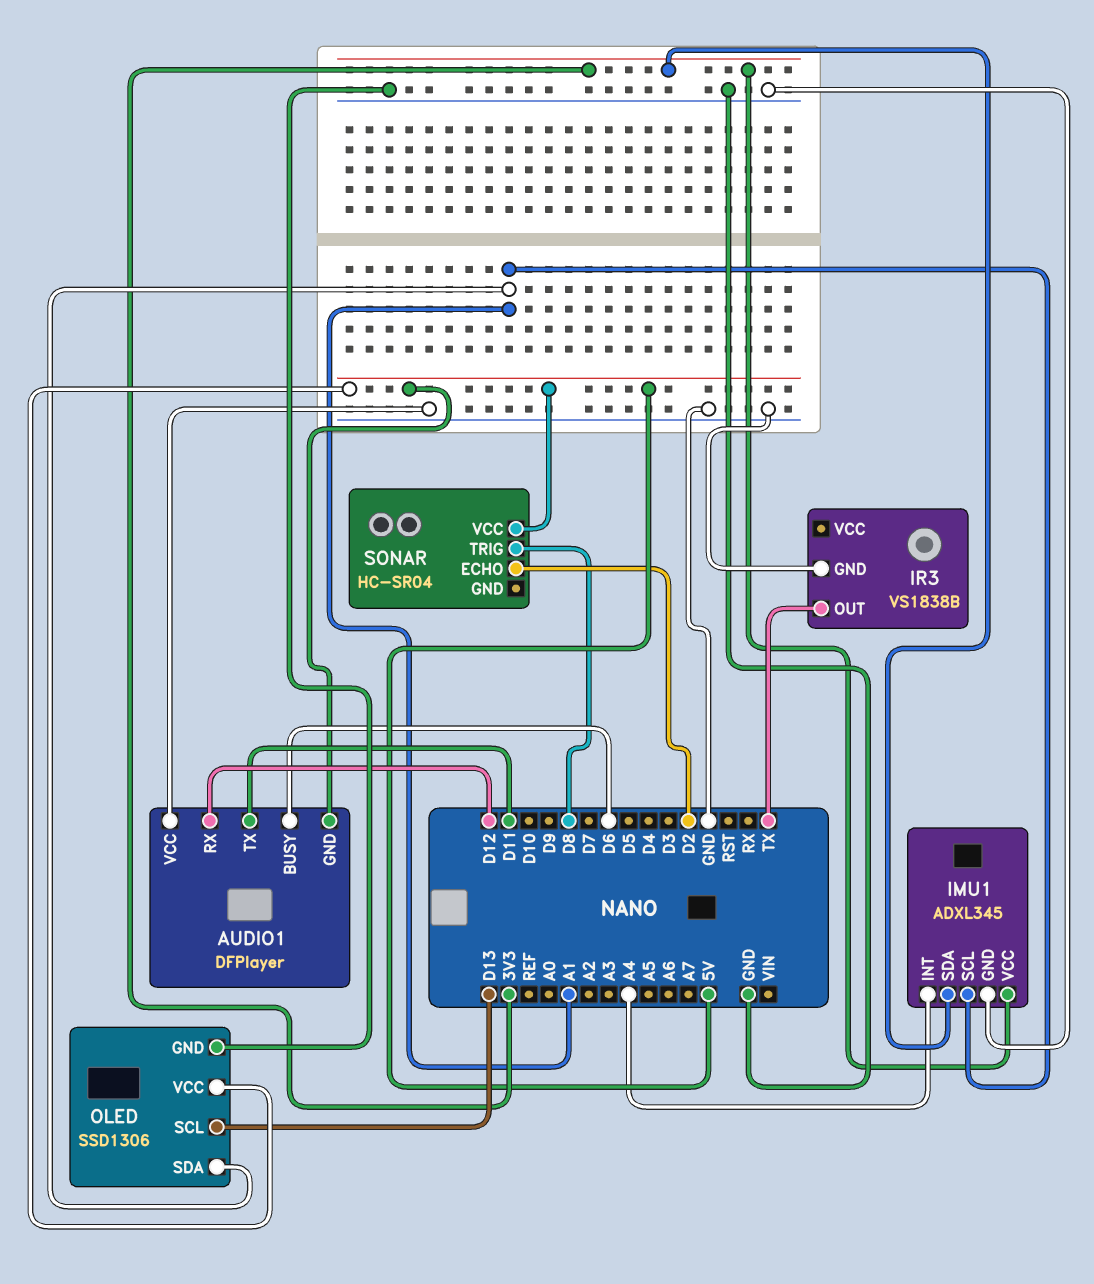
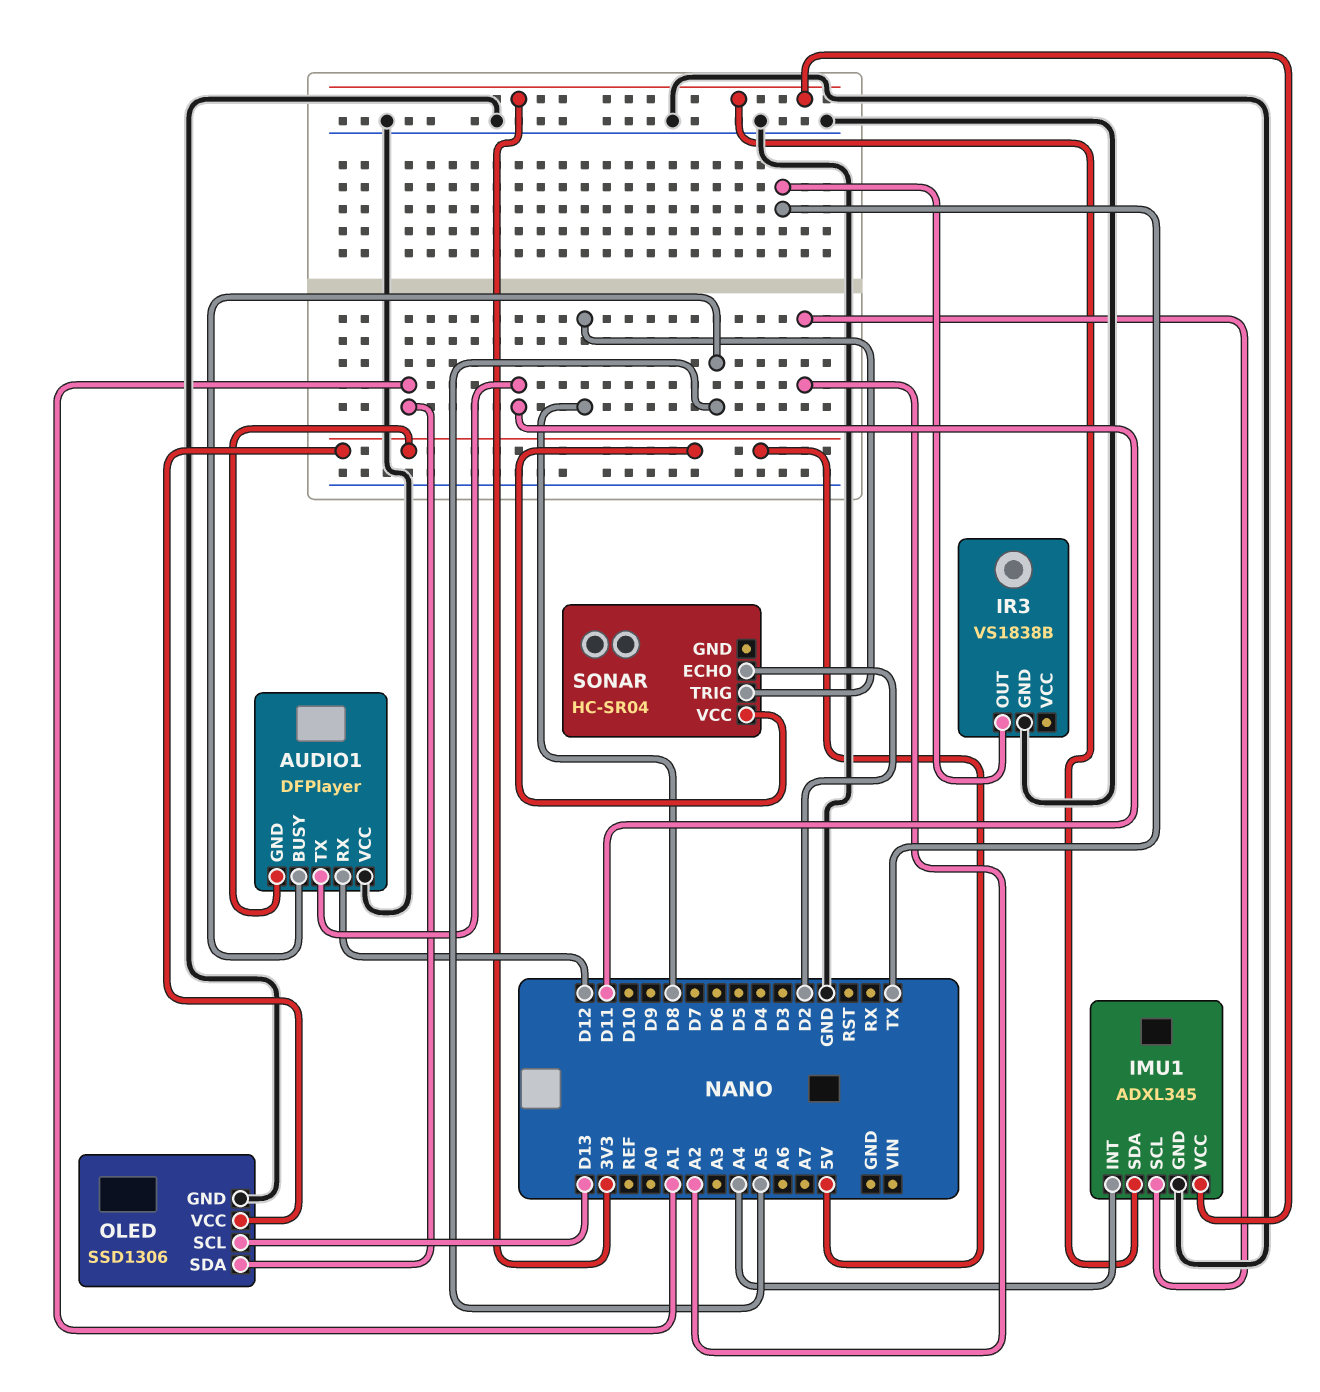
AUDIO1 pin BUSY: D6 -> A5
IMU1 pin SCL: A1 -> A2

